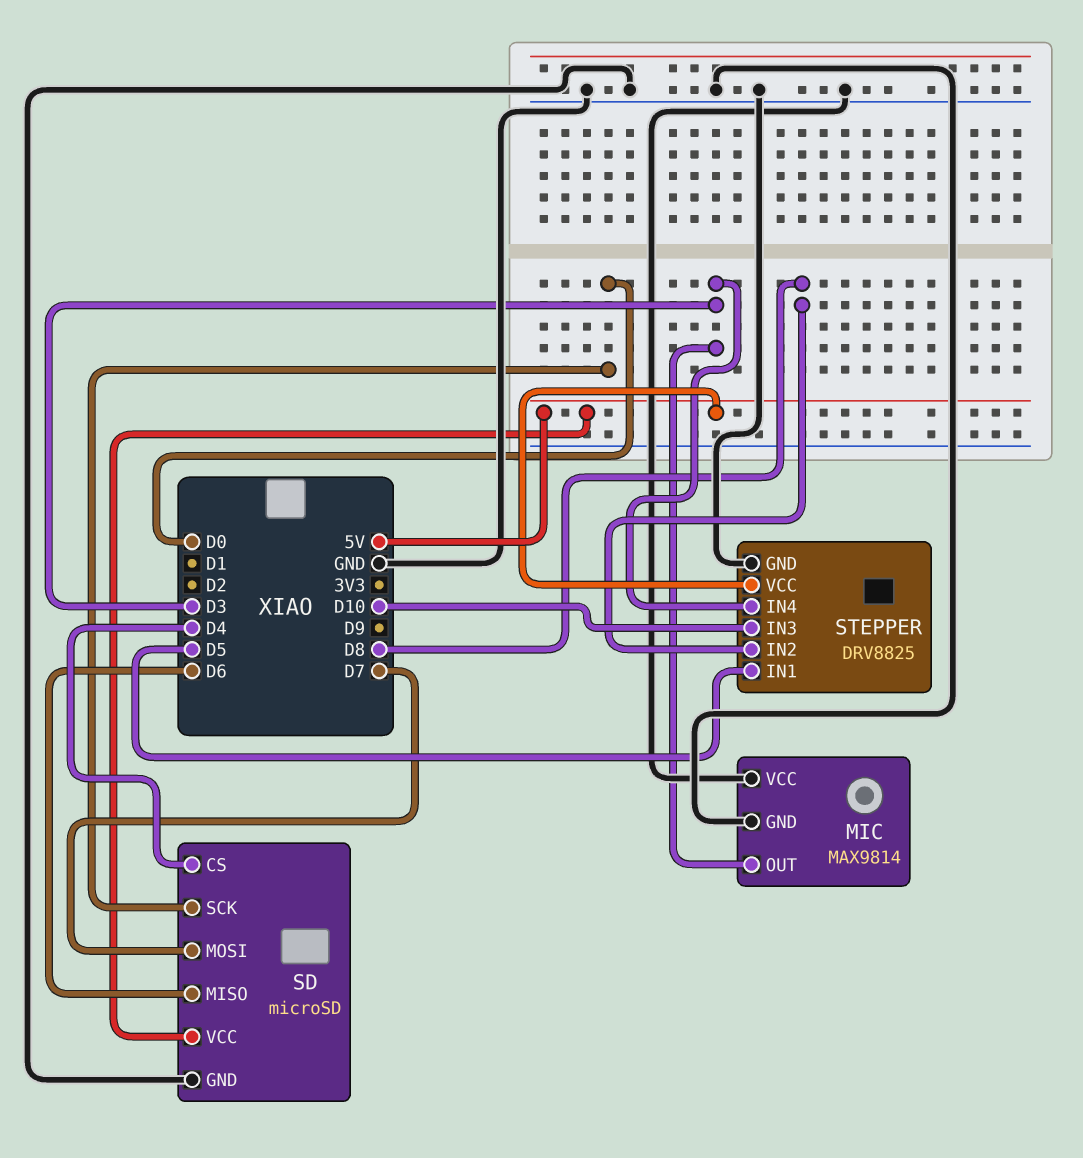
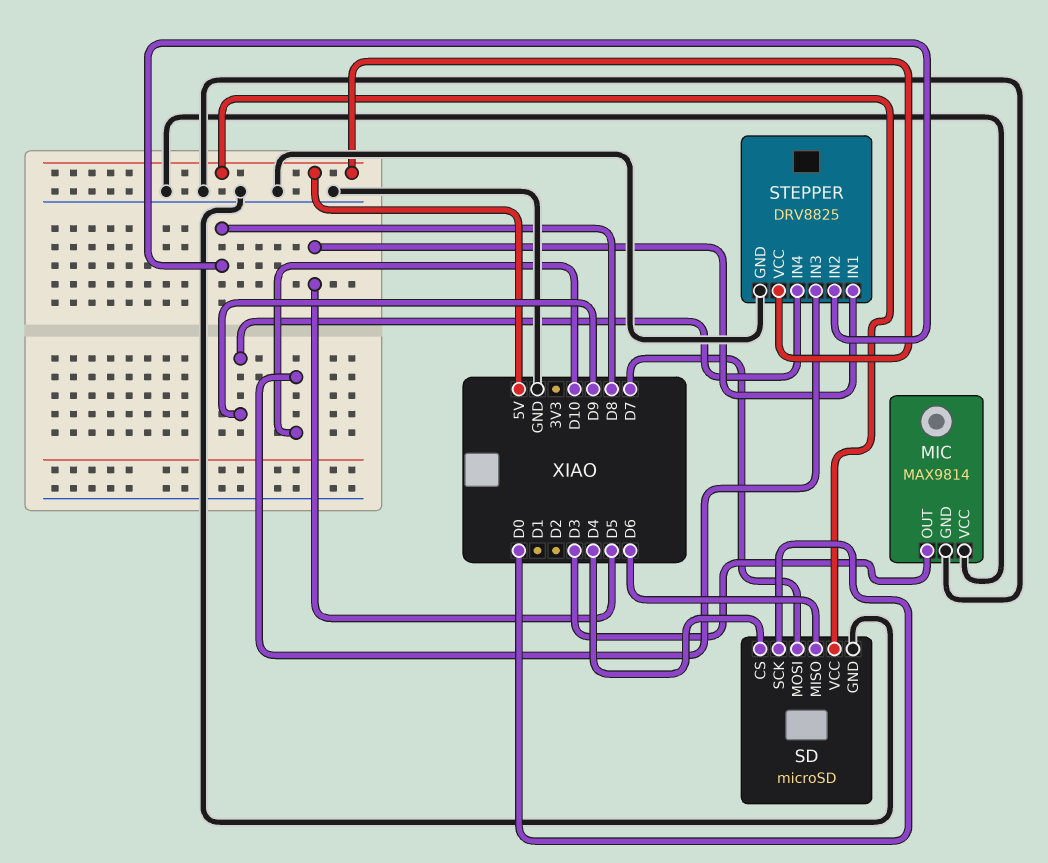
STEPPER pin IN4: D3 -> D9

